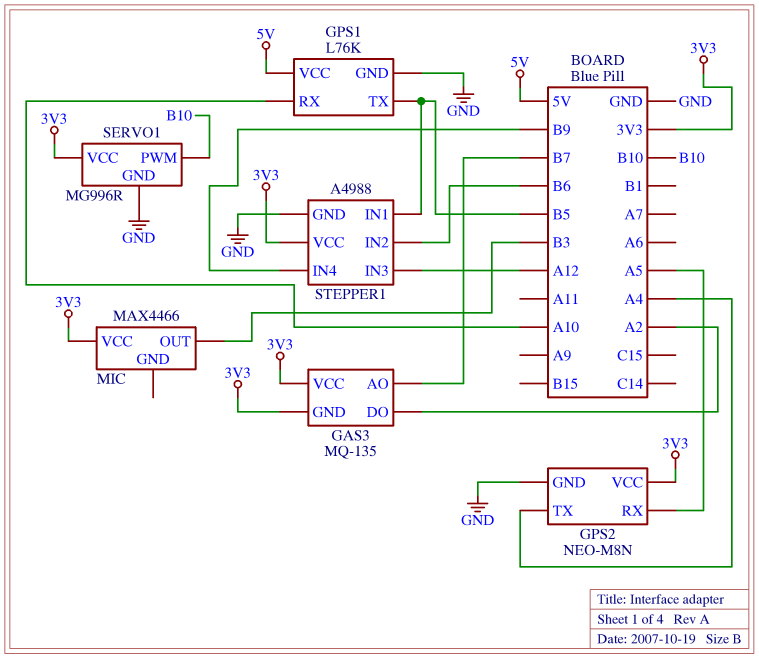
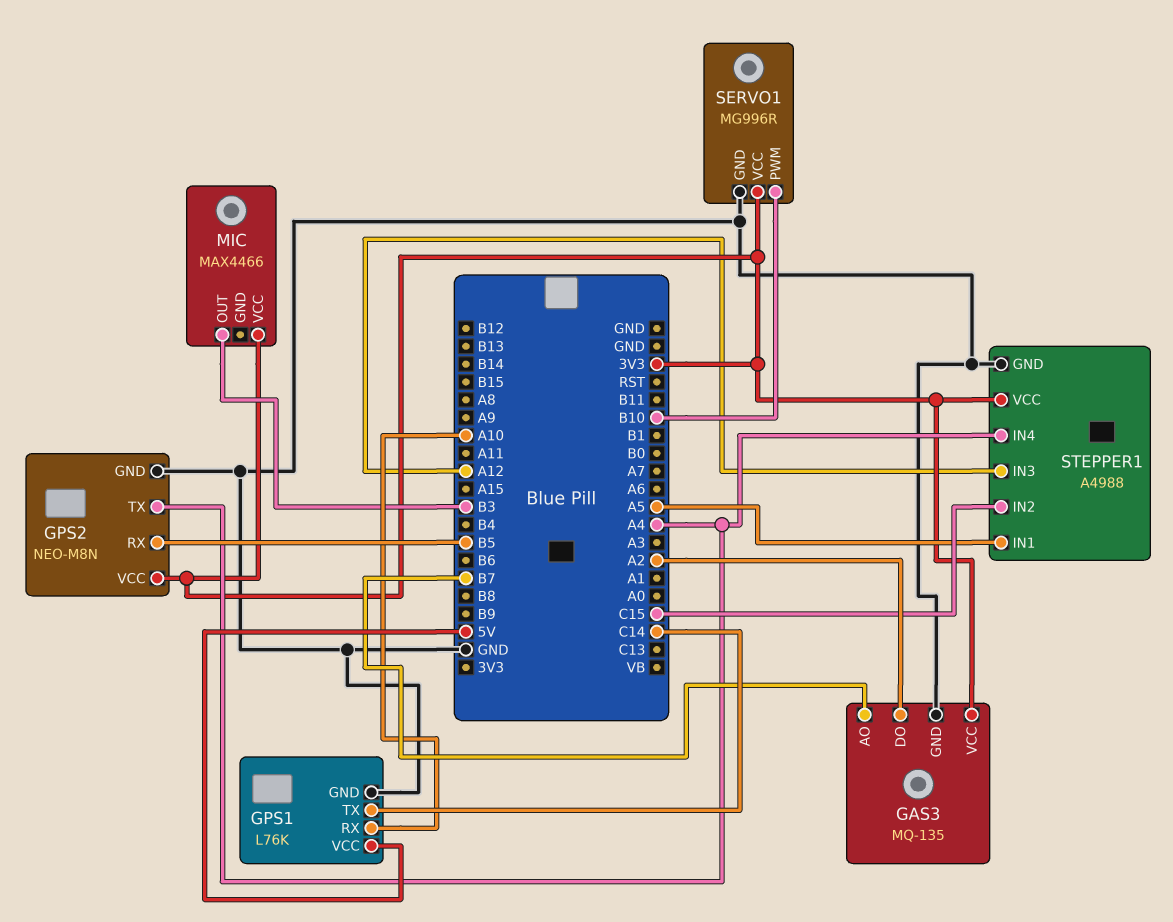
GAS3 pin GND: 3V3 -> GND
GPS1 pin TX: B5 -> C14
GPS2 pin RX: A5 -> B5
STEPPER1 pin IN1: B5 -> A5
STEPPER1 pin IN2: B6 -> C15
STEPPER1 pin IN4: B9 -> A4

